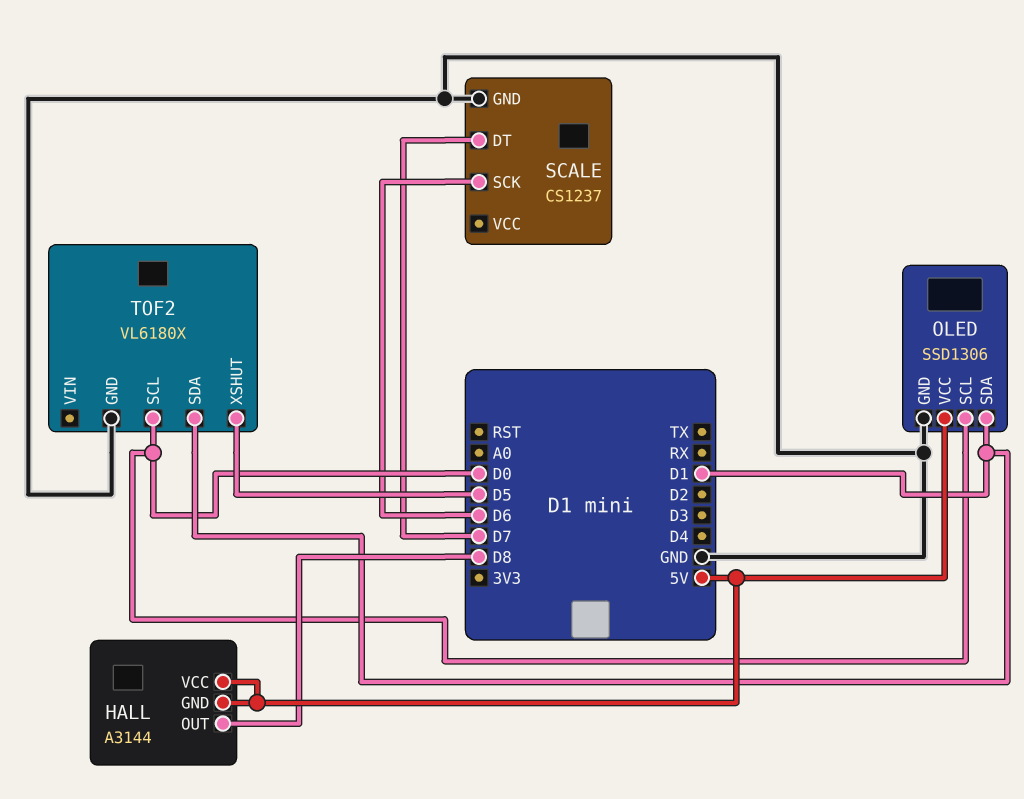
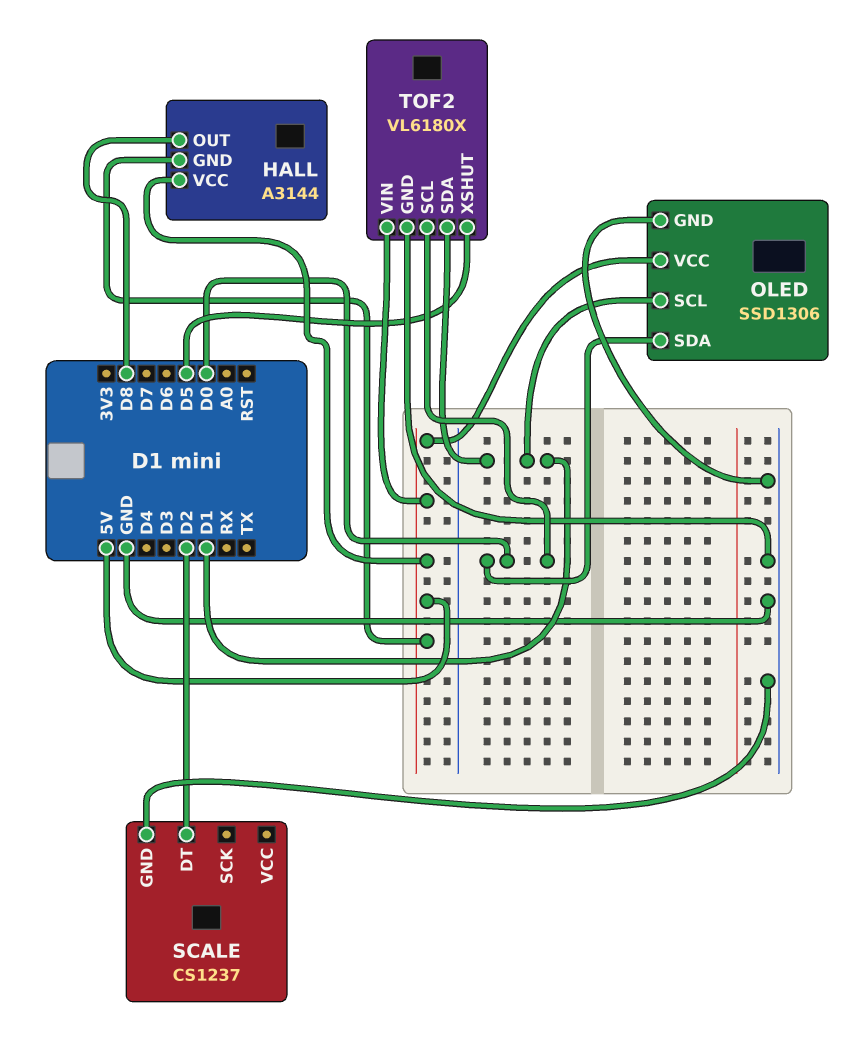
OLED pin SCL: D0 -> D1
OLED pin SDA: D1 -> D0
SCALE pin DT: D7 -> D2
SCALE pin SCK: D6 -> none
TOF2 pin VIN: none -> 5V

